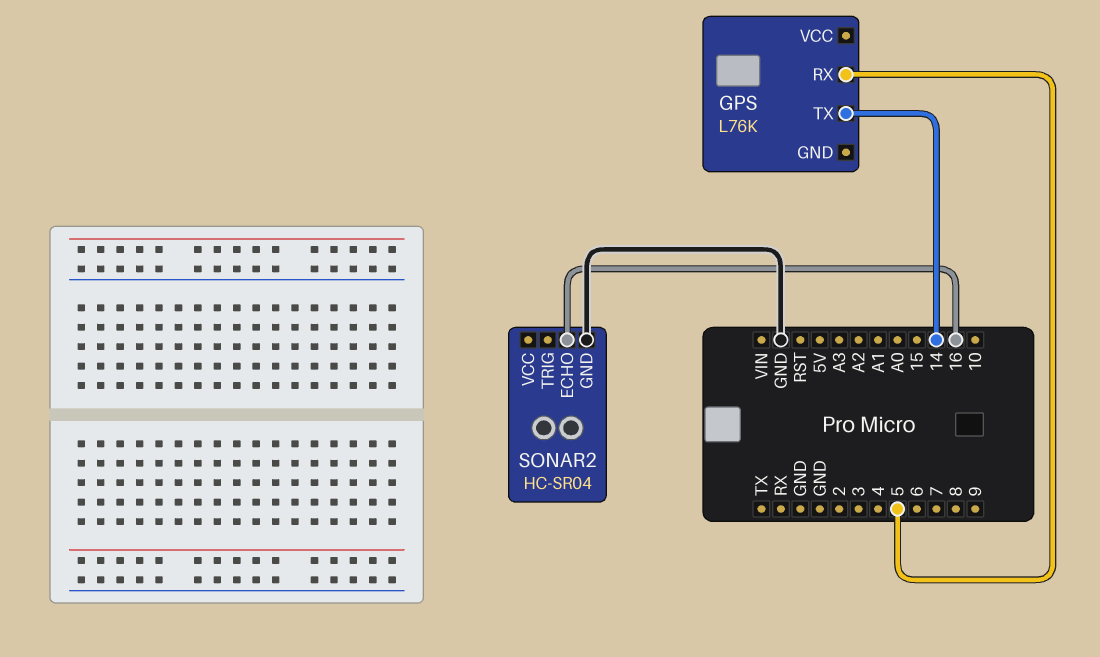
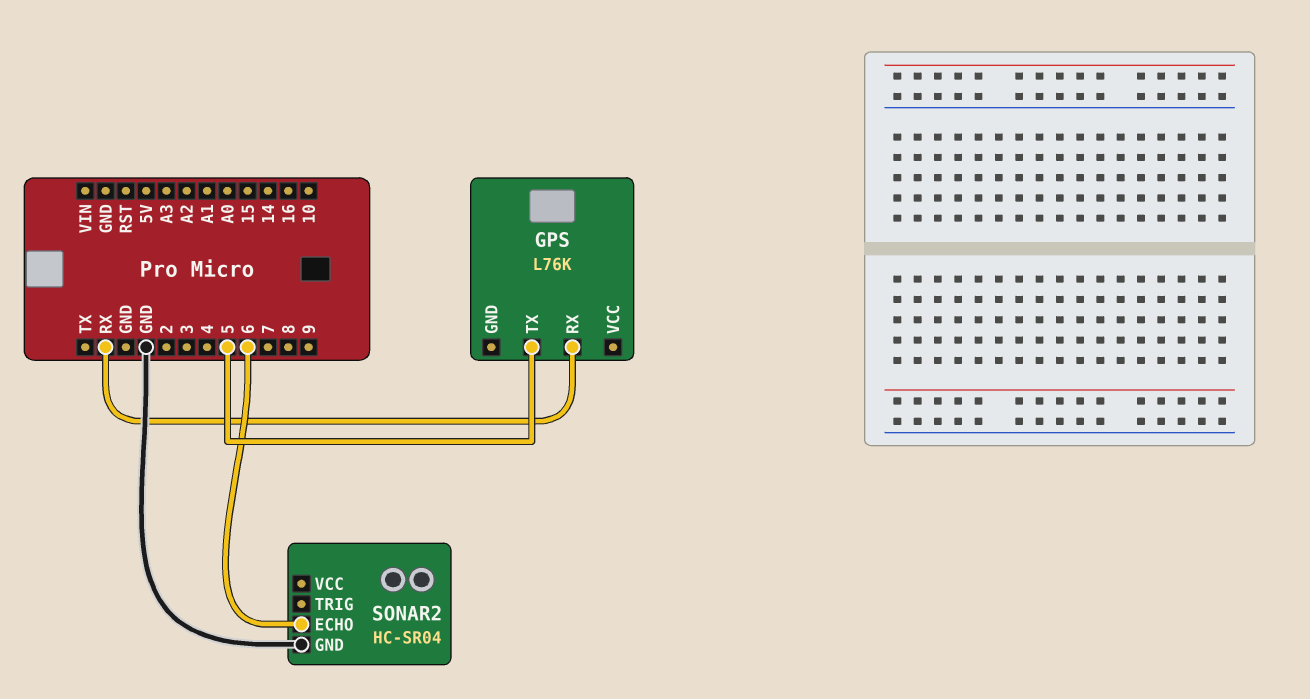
GPS pin RX: 5 -> RX
GPS pin TX: 14 -> 5
SONAR2 pin ECHO: 16 -> 6

